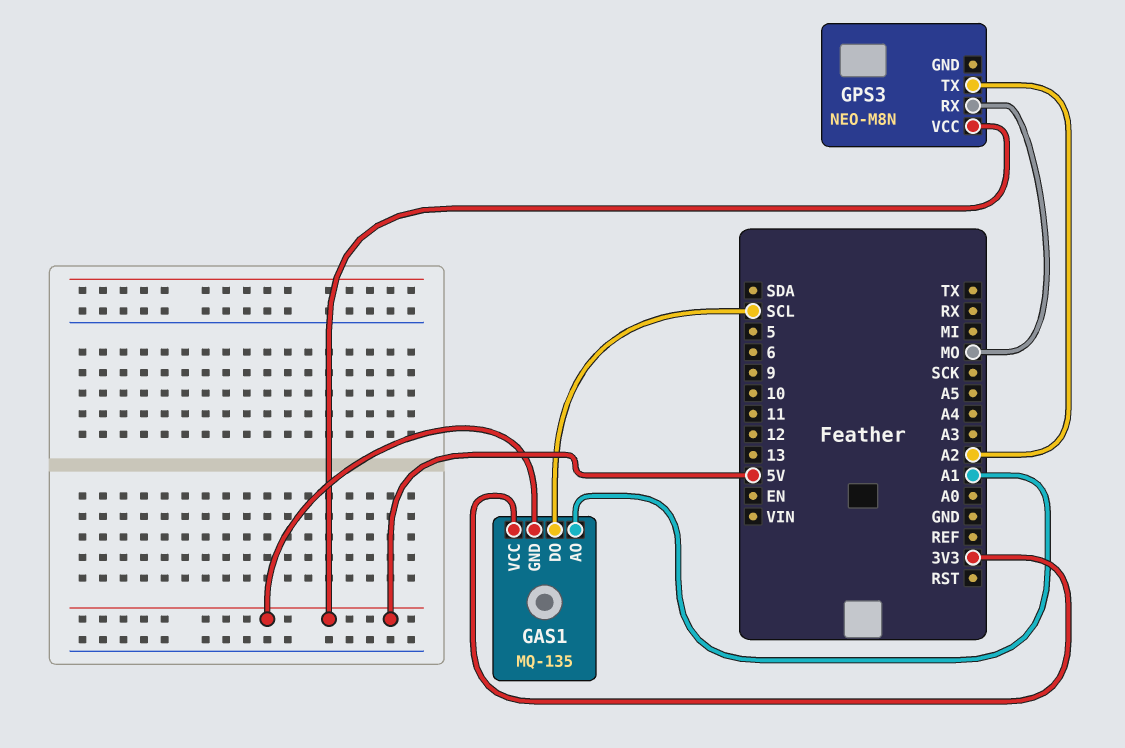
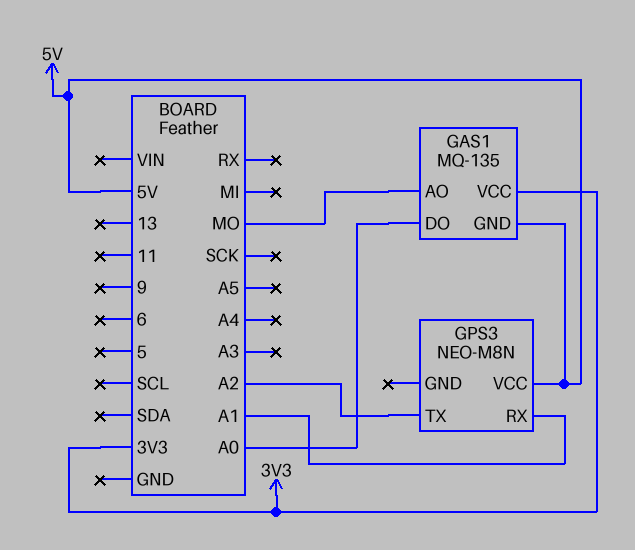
GAS1 pin AO: A1 -> MO
GAS1 pin DO: SCL -> A0
GPS3 pin RX: MO -> A1

